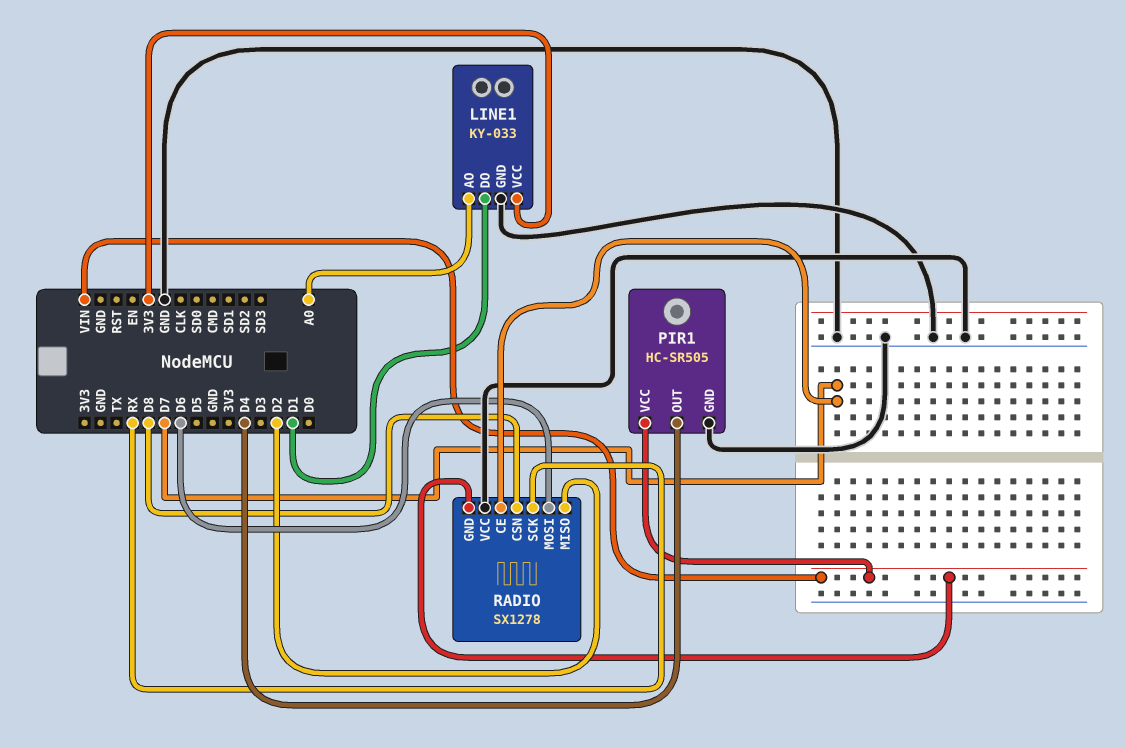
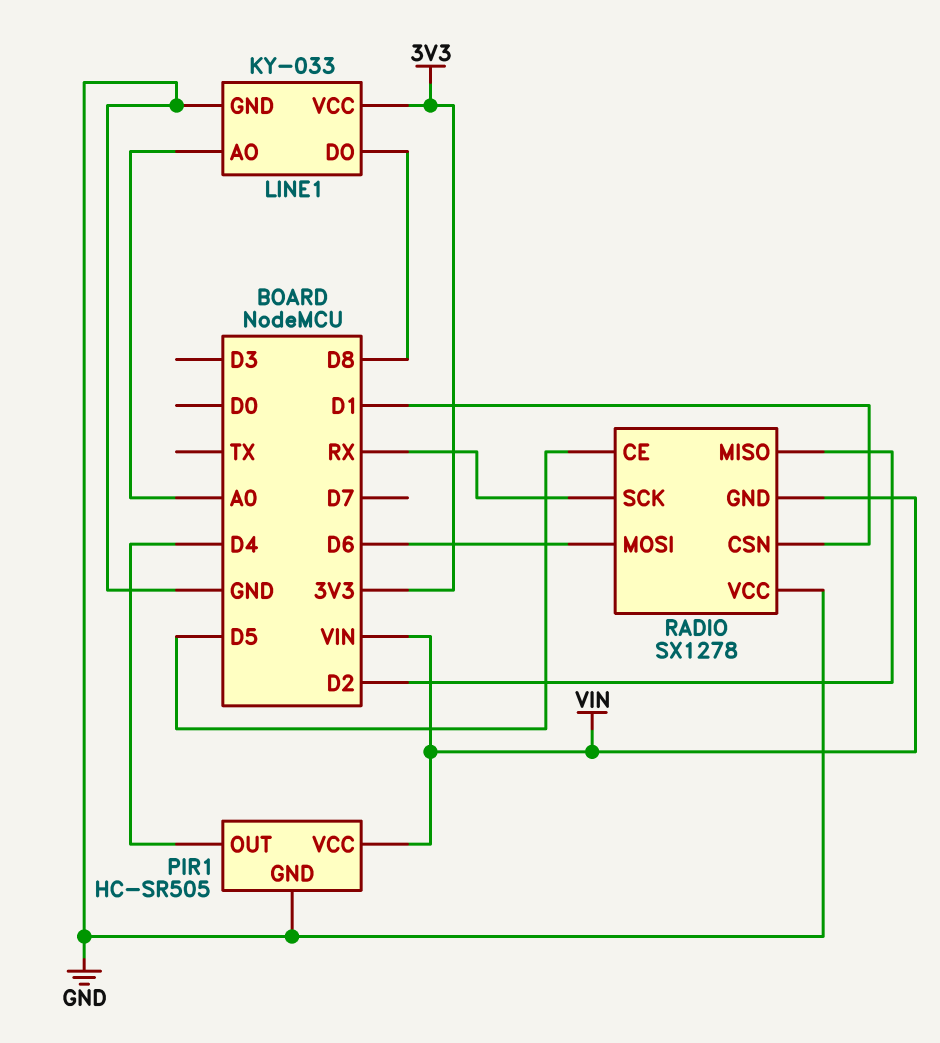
LINE1 pin DO: D1 -> D8
RADIO pin CE: D7 -> D5
RADIO pin CSN: D8 -> D1

